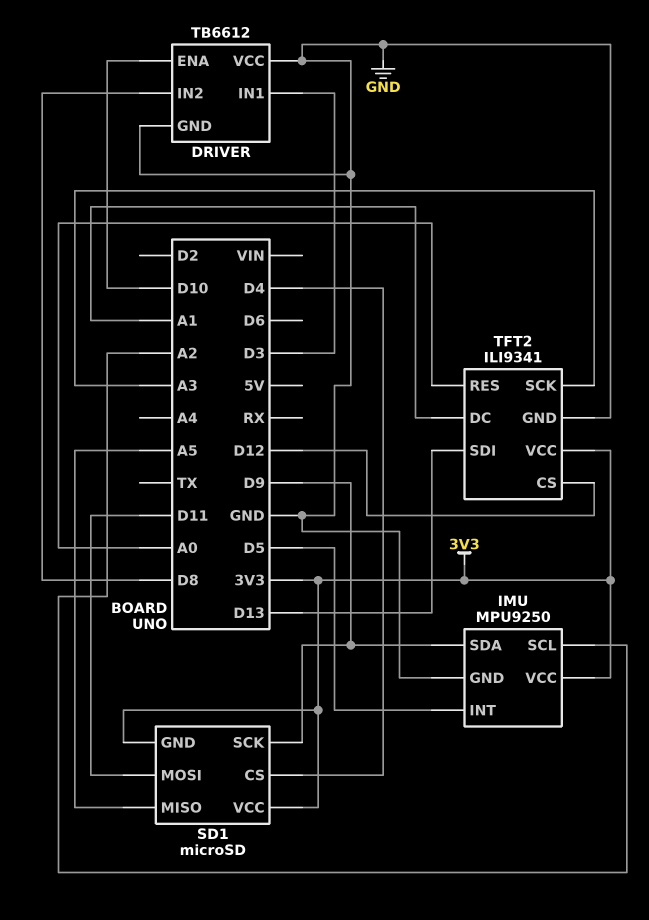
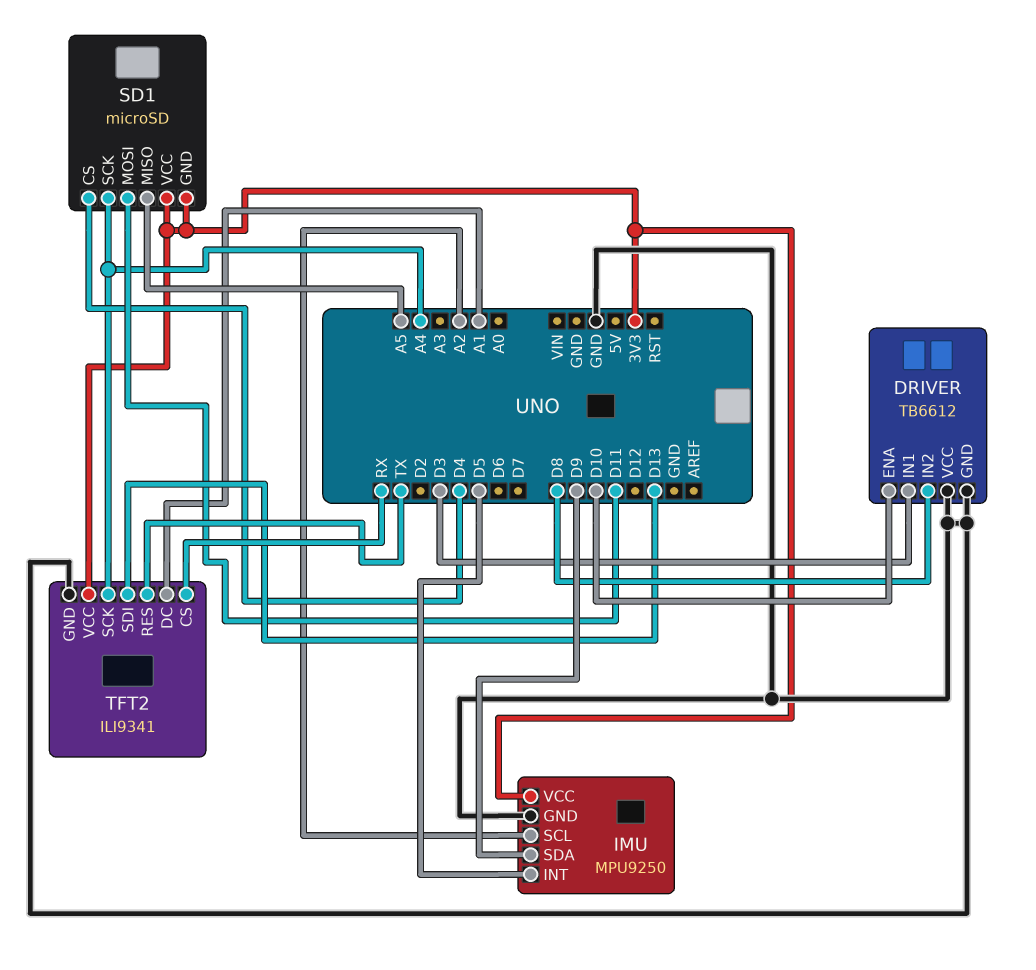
SD1 pin SCK: D9 -> A4
TFT2 pin CS: D12 -> RX
TFT2 pin RES: A0 -> TX
TFT2 pin SCK: A3 -> A4

